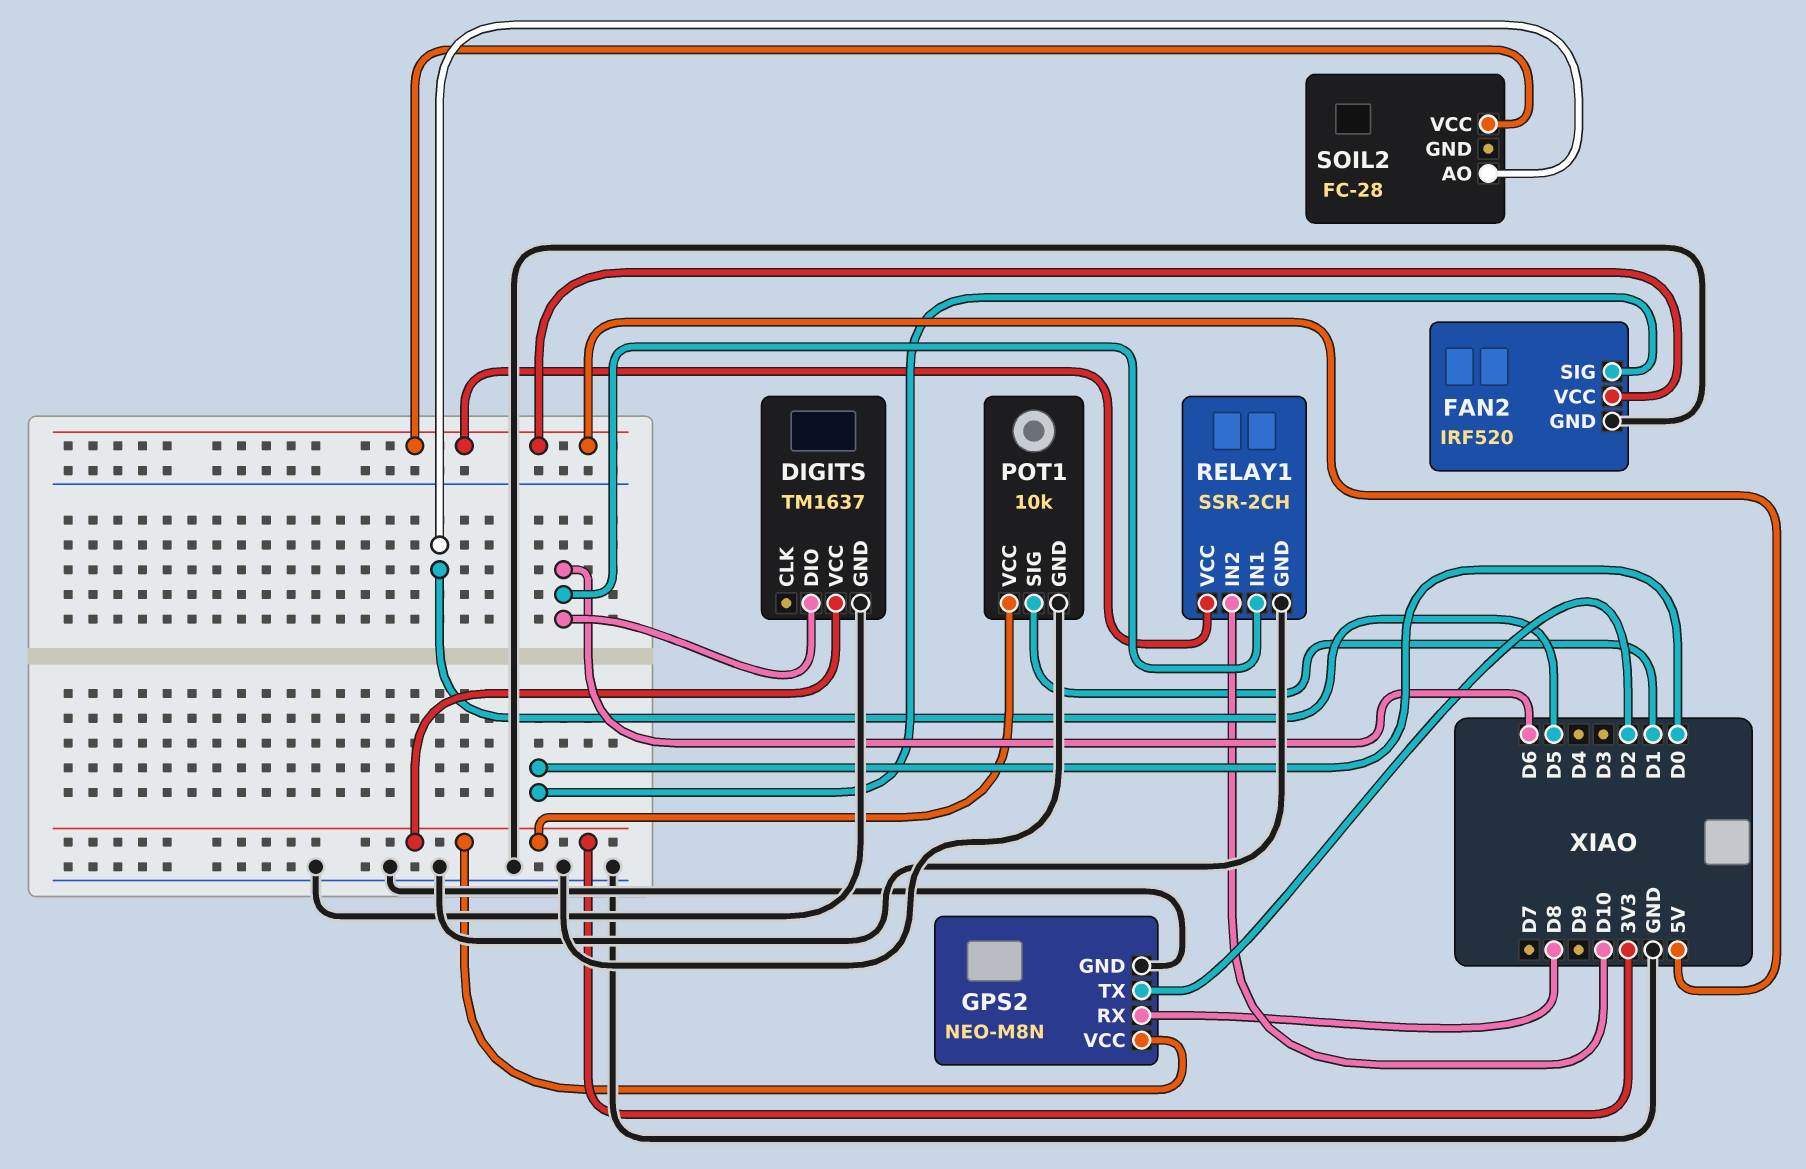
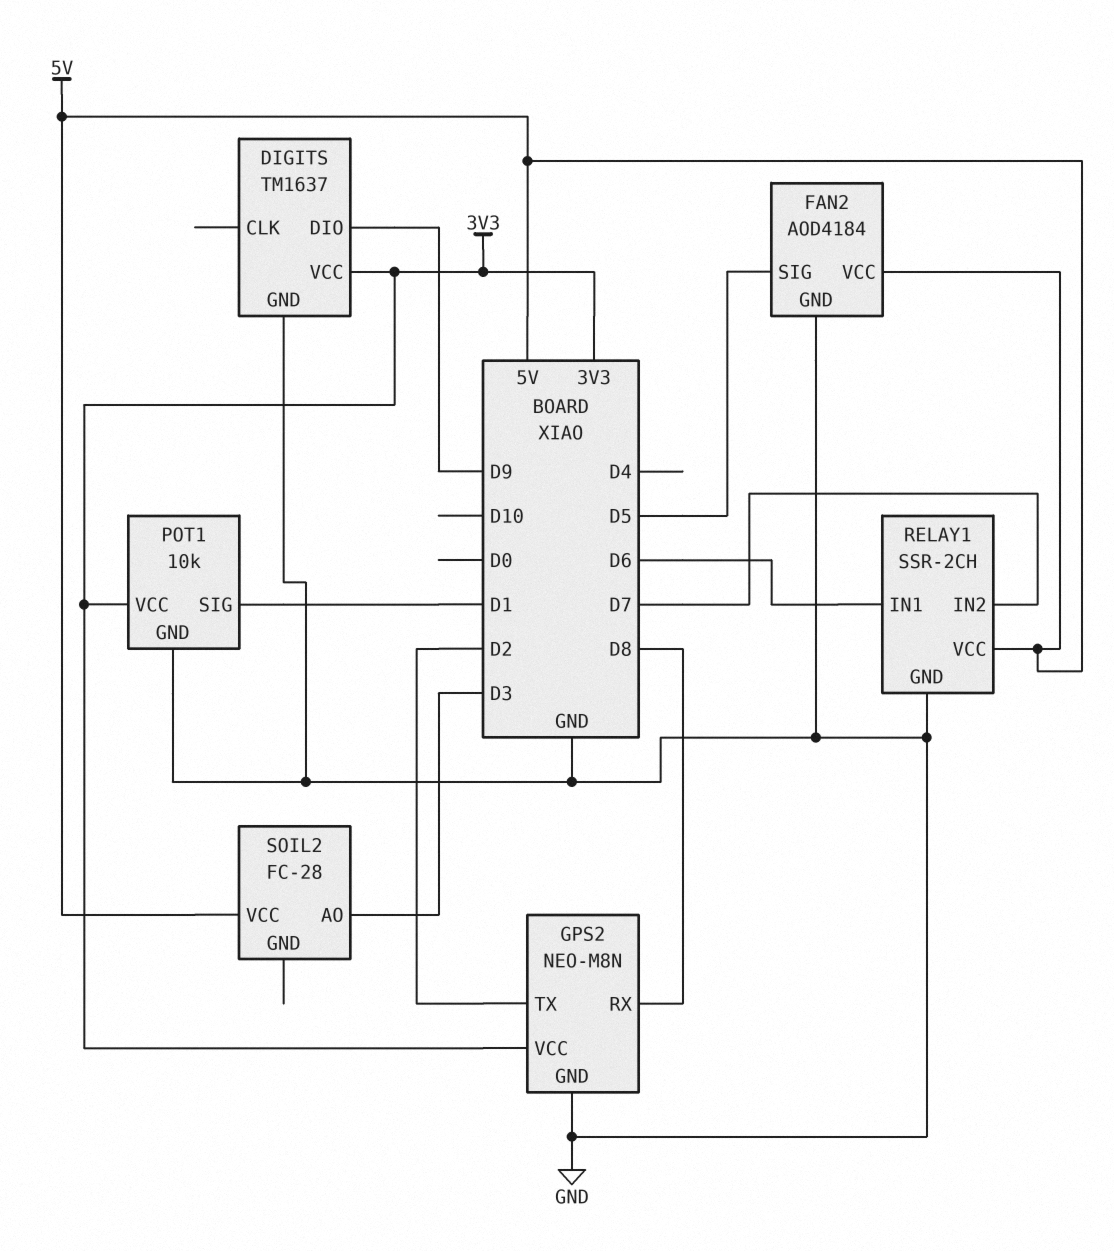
DIGITS pin DIO: D6 -> D9
FAN2: IRF520 -> AOD4184
FAN2 pin SIG: D0 -> D5
RELAY1 pin IN2: D10 -> D7
SOIL2 pin AO: D5 -> D3

